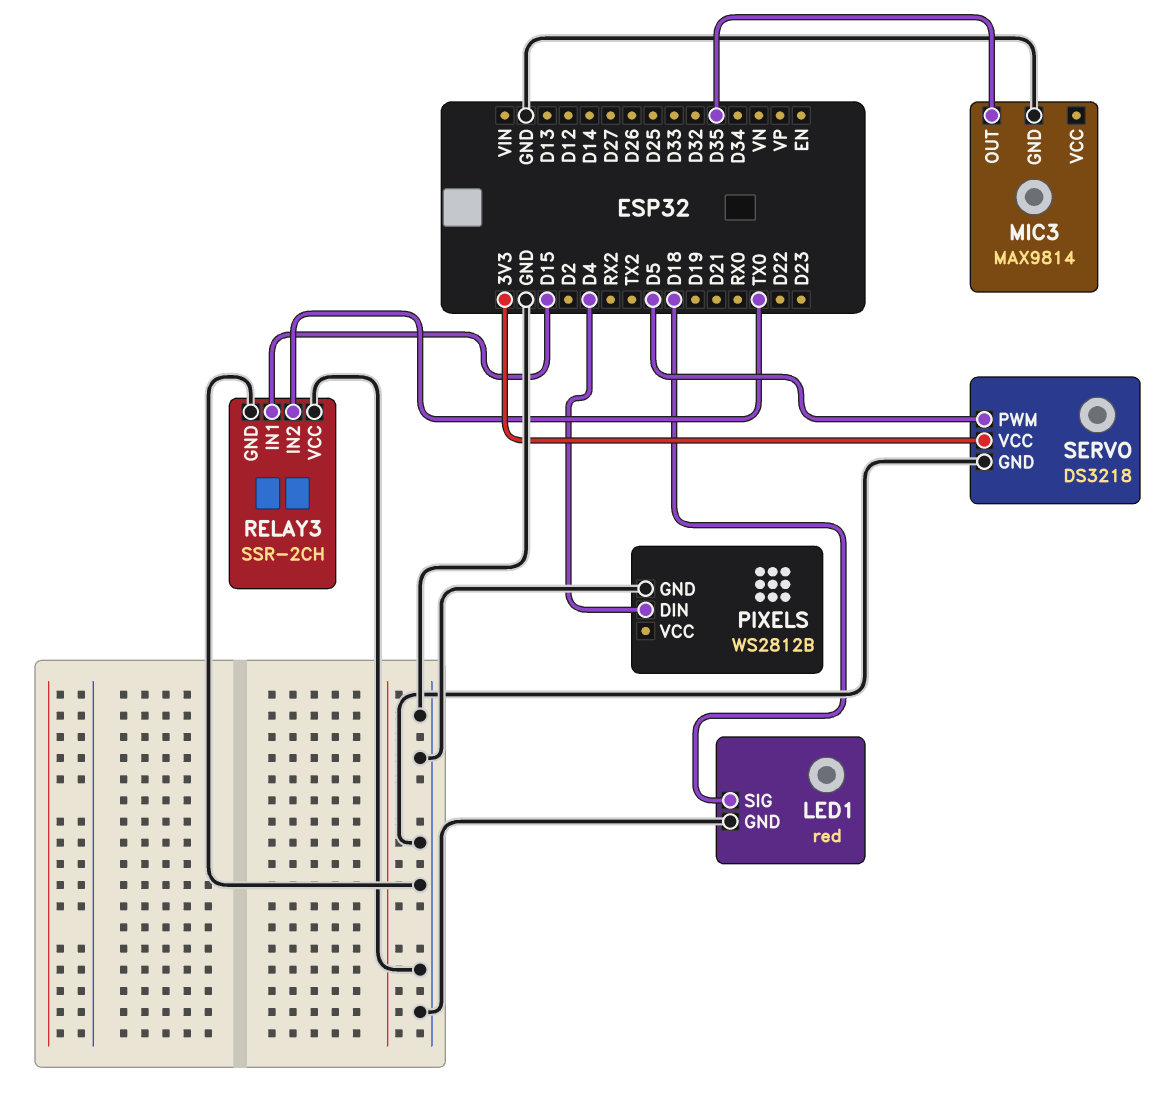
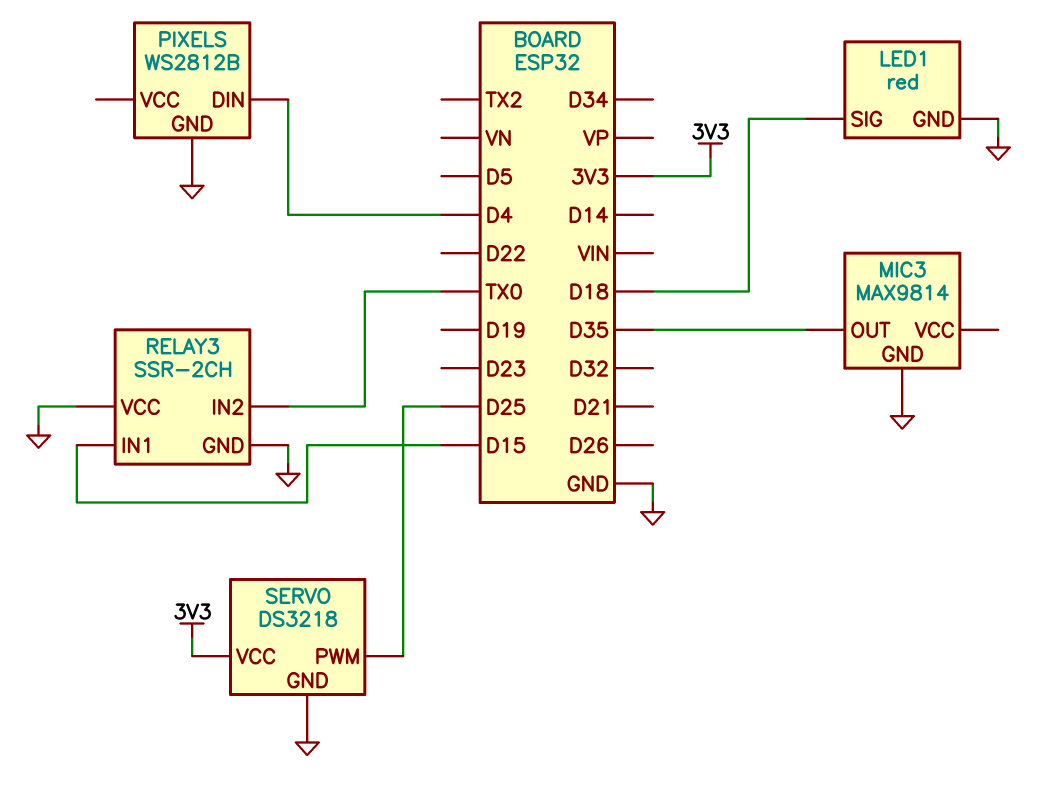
SERVO pin PWM: D5 -> D25

